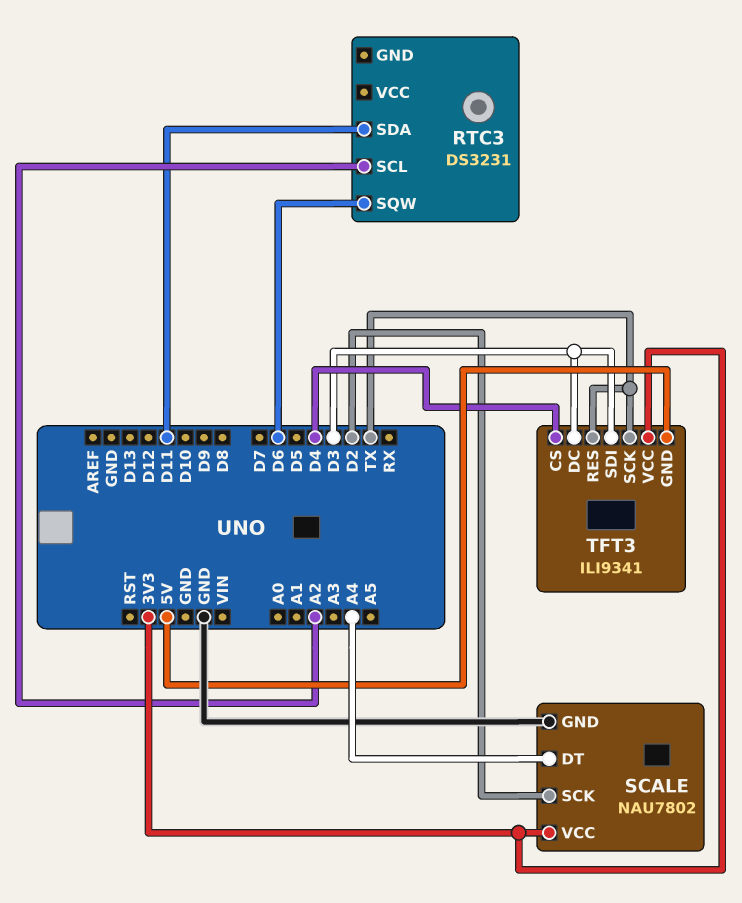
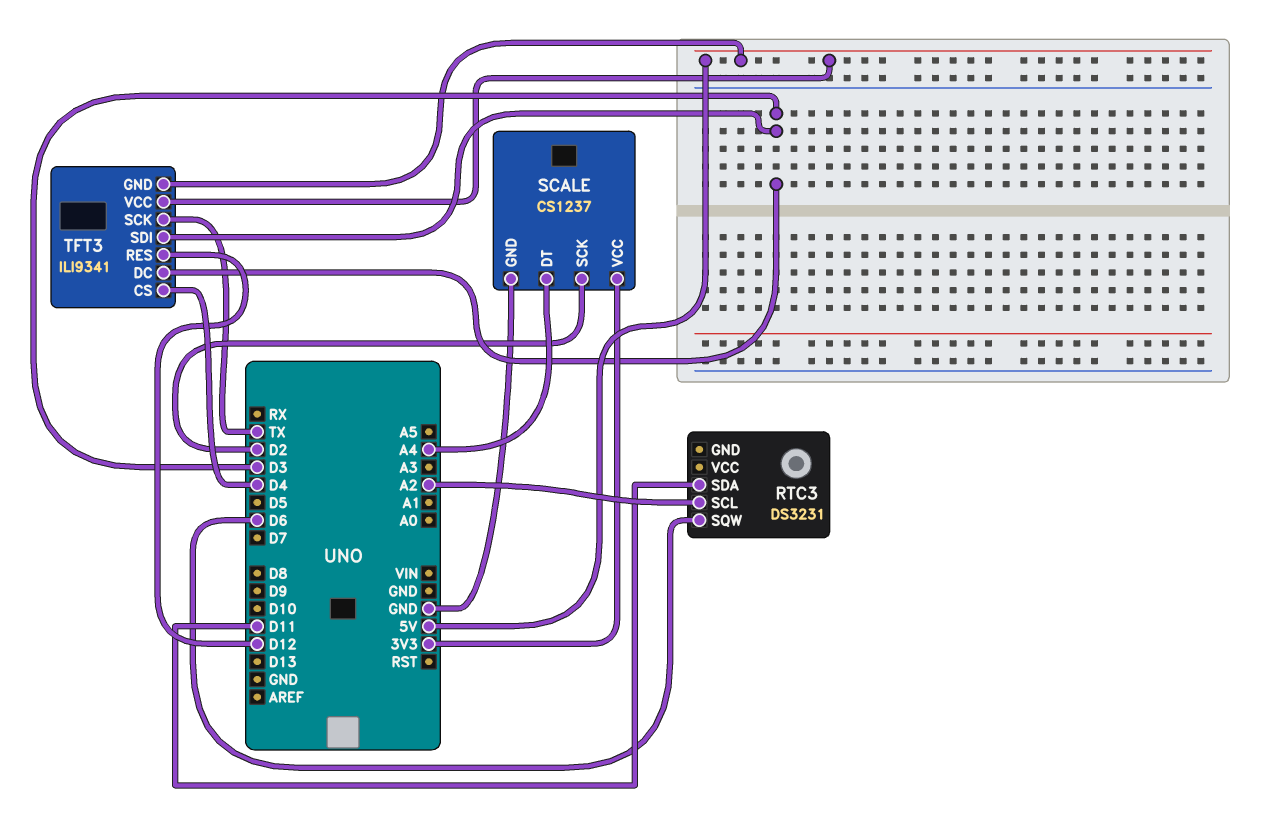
SCALE: NAU7802 -> CS1237
TFT3 pin RES: TX -> D12
TFT3 pin VCC: 3V3 -> 5V

